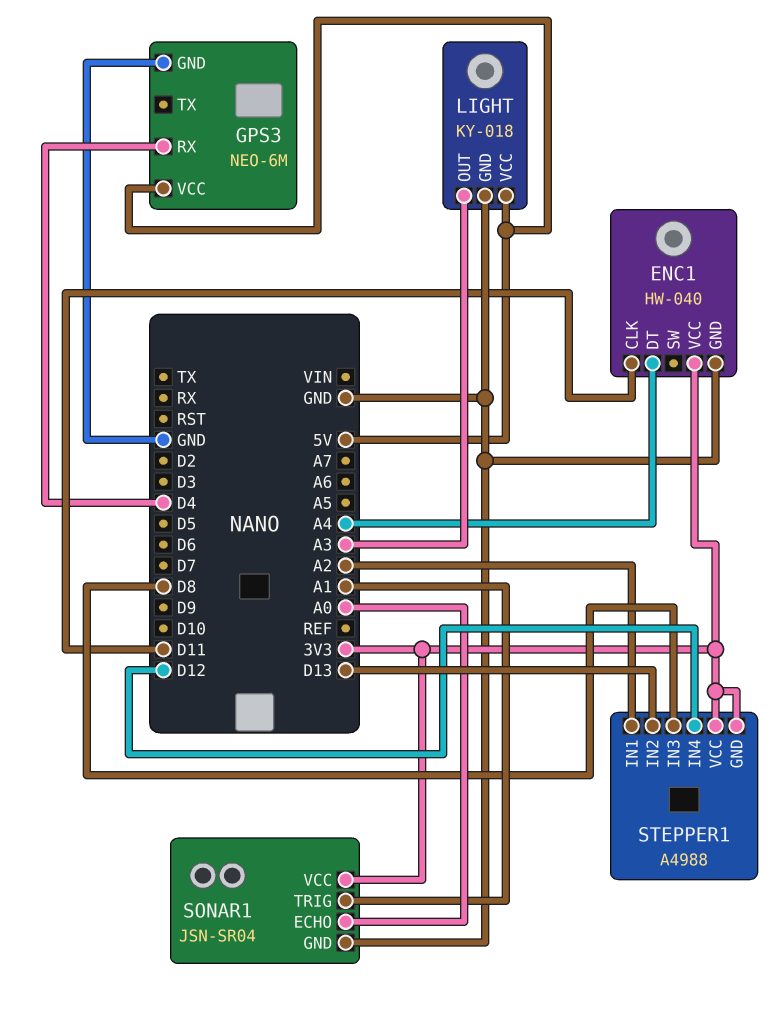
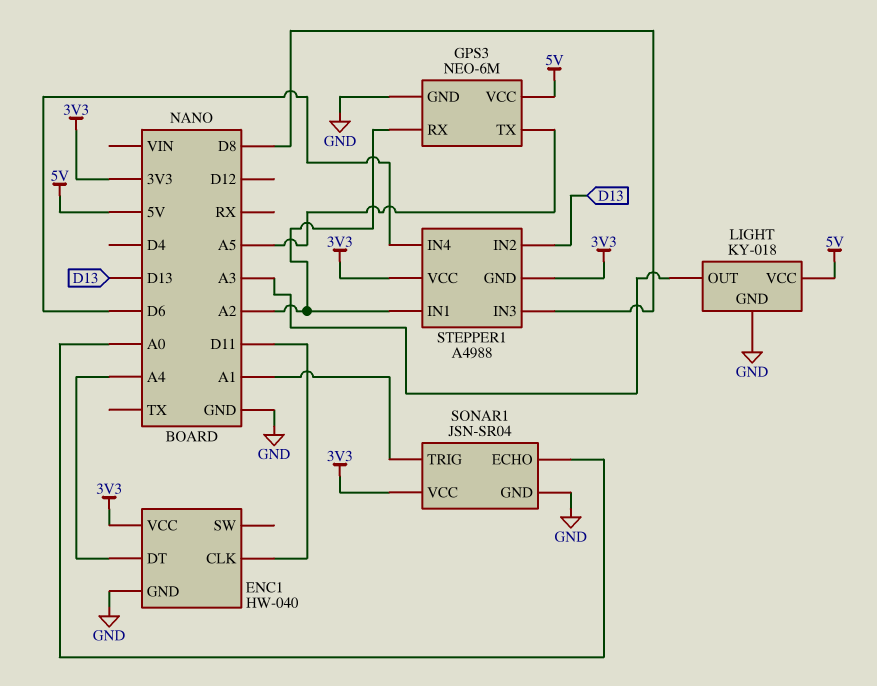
GPS3 pin RX: D4 -> A2
GPS3 pin TX: none -> A5
STEPPER1 pin IN4: D12 -> D6

